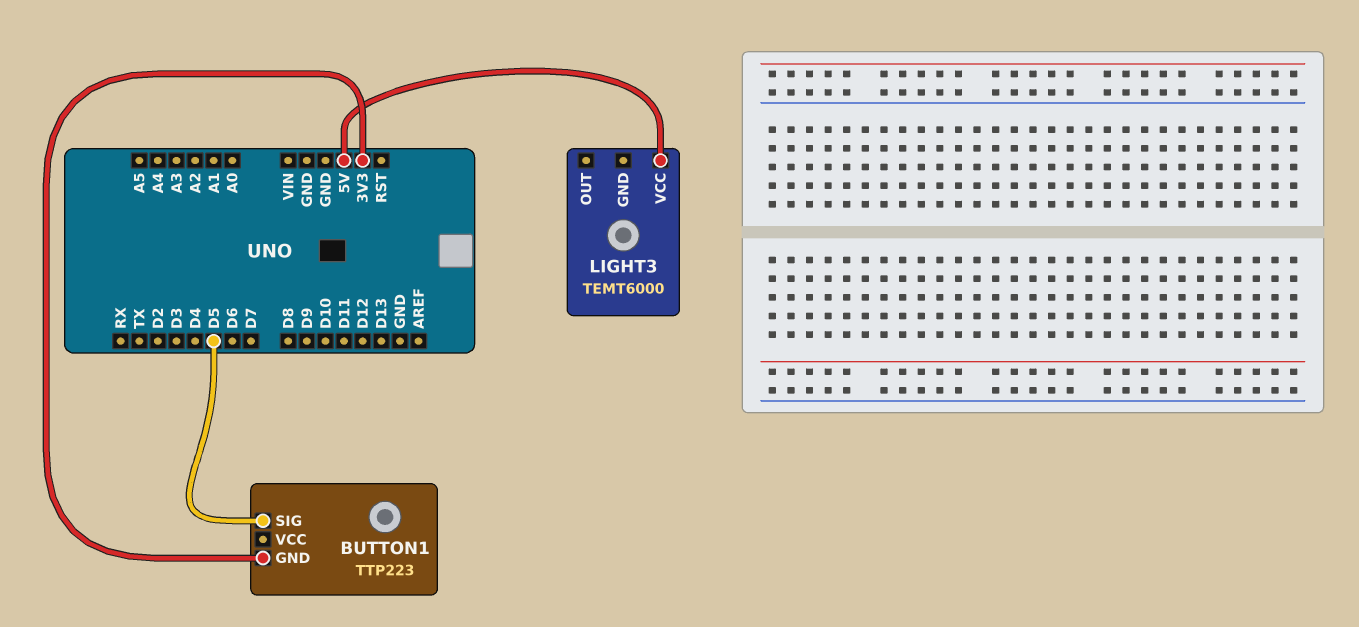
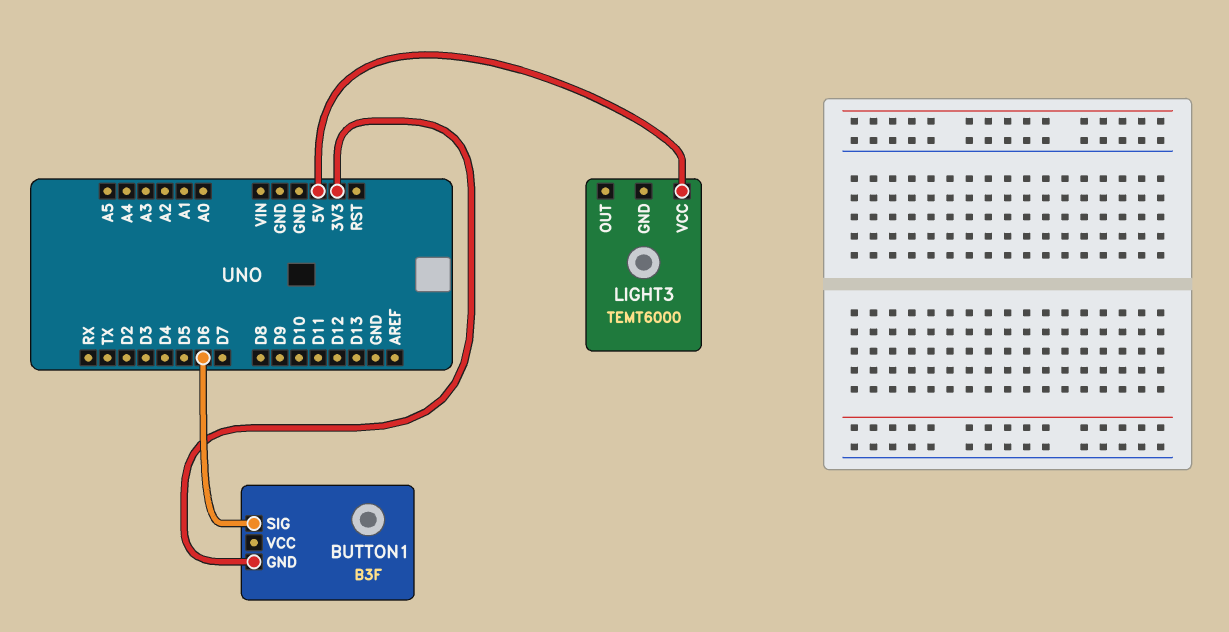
BUTTON1: TTP223 -> B3F
BUTTON1 pin SIG: D5 -> D6

